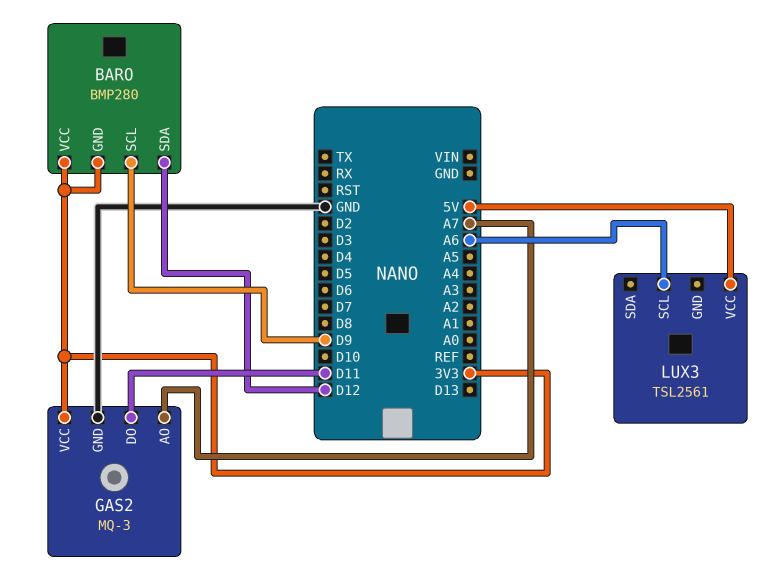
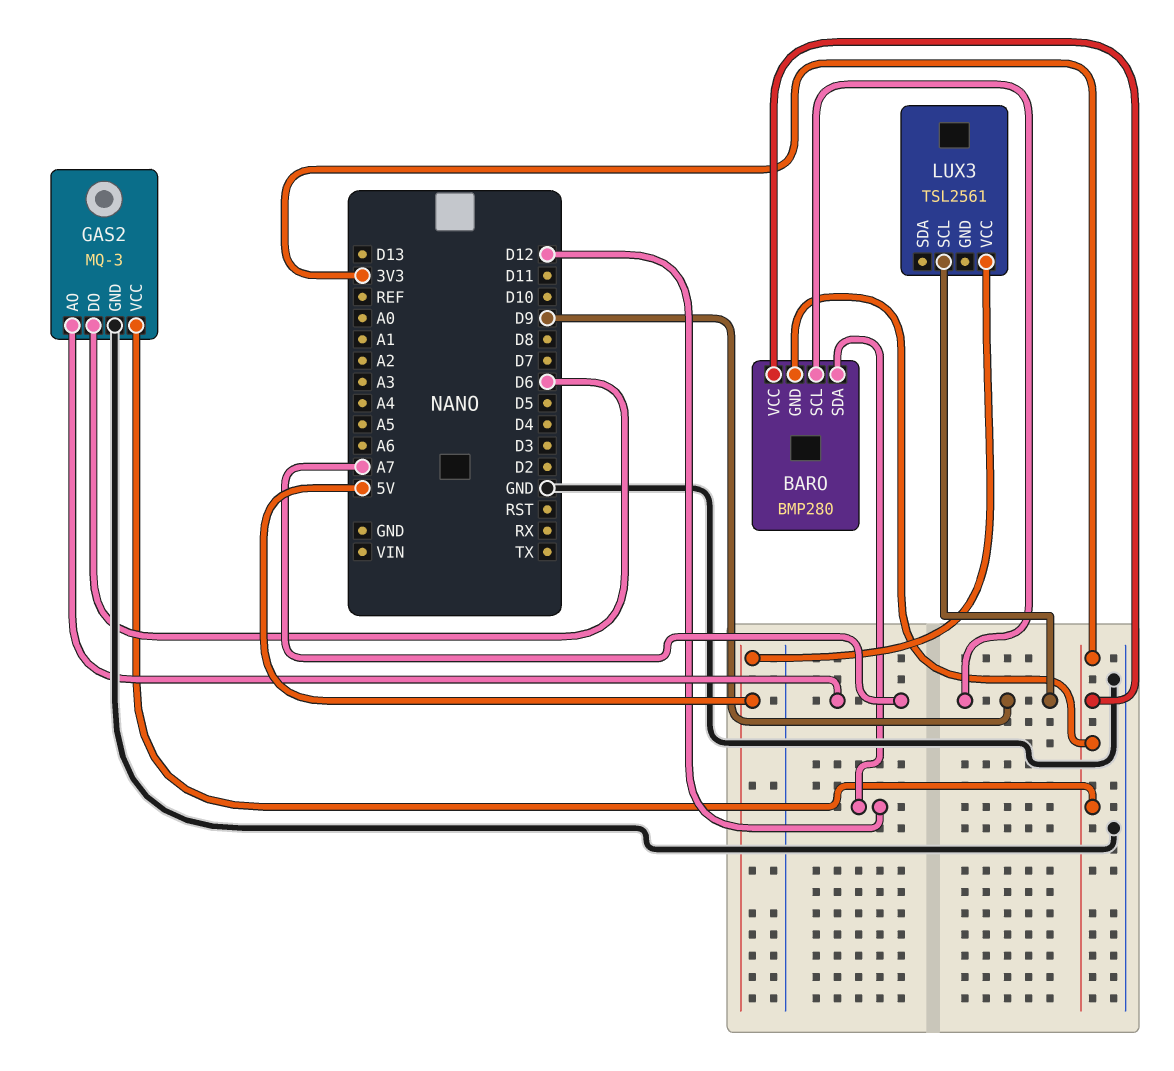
GAS2 pin DO: D11 -> D6
LUX3 pin SCL: A6 -> D9

